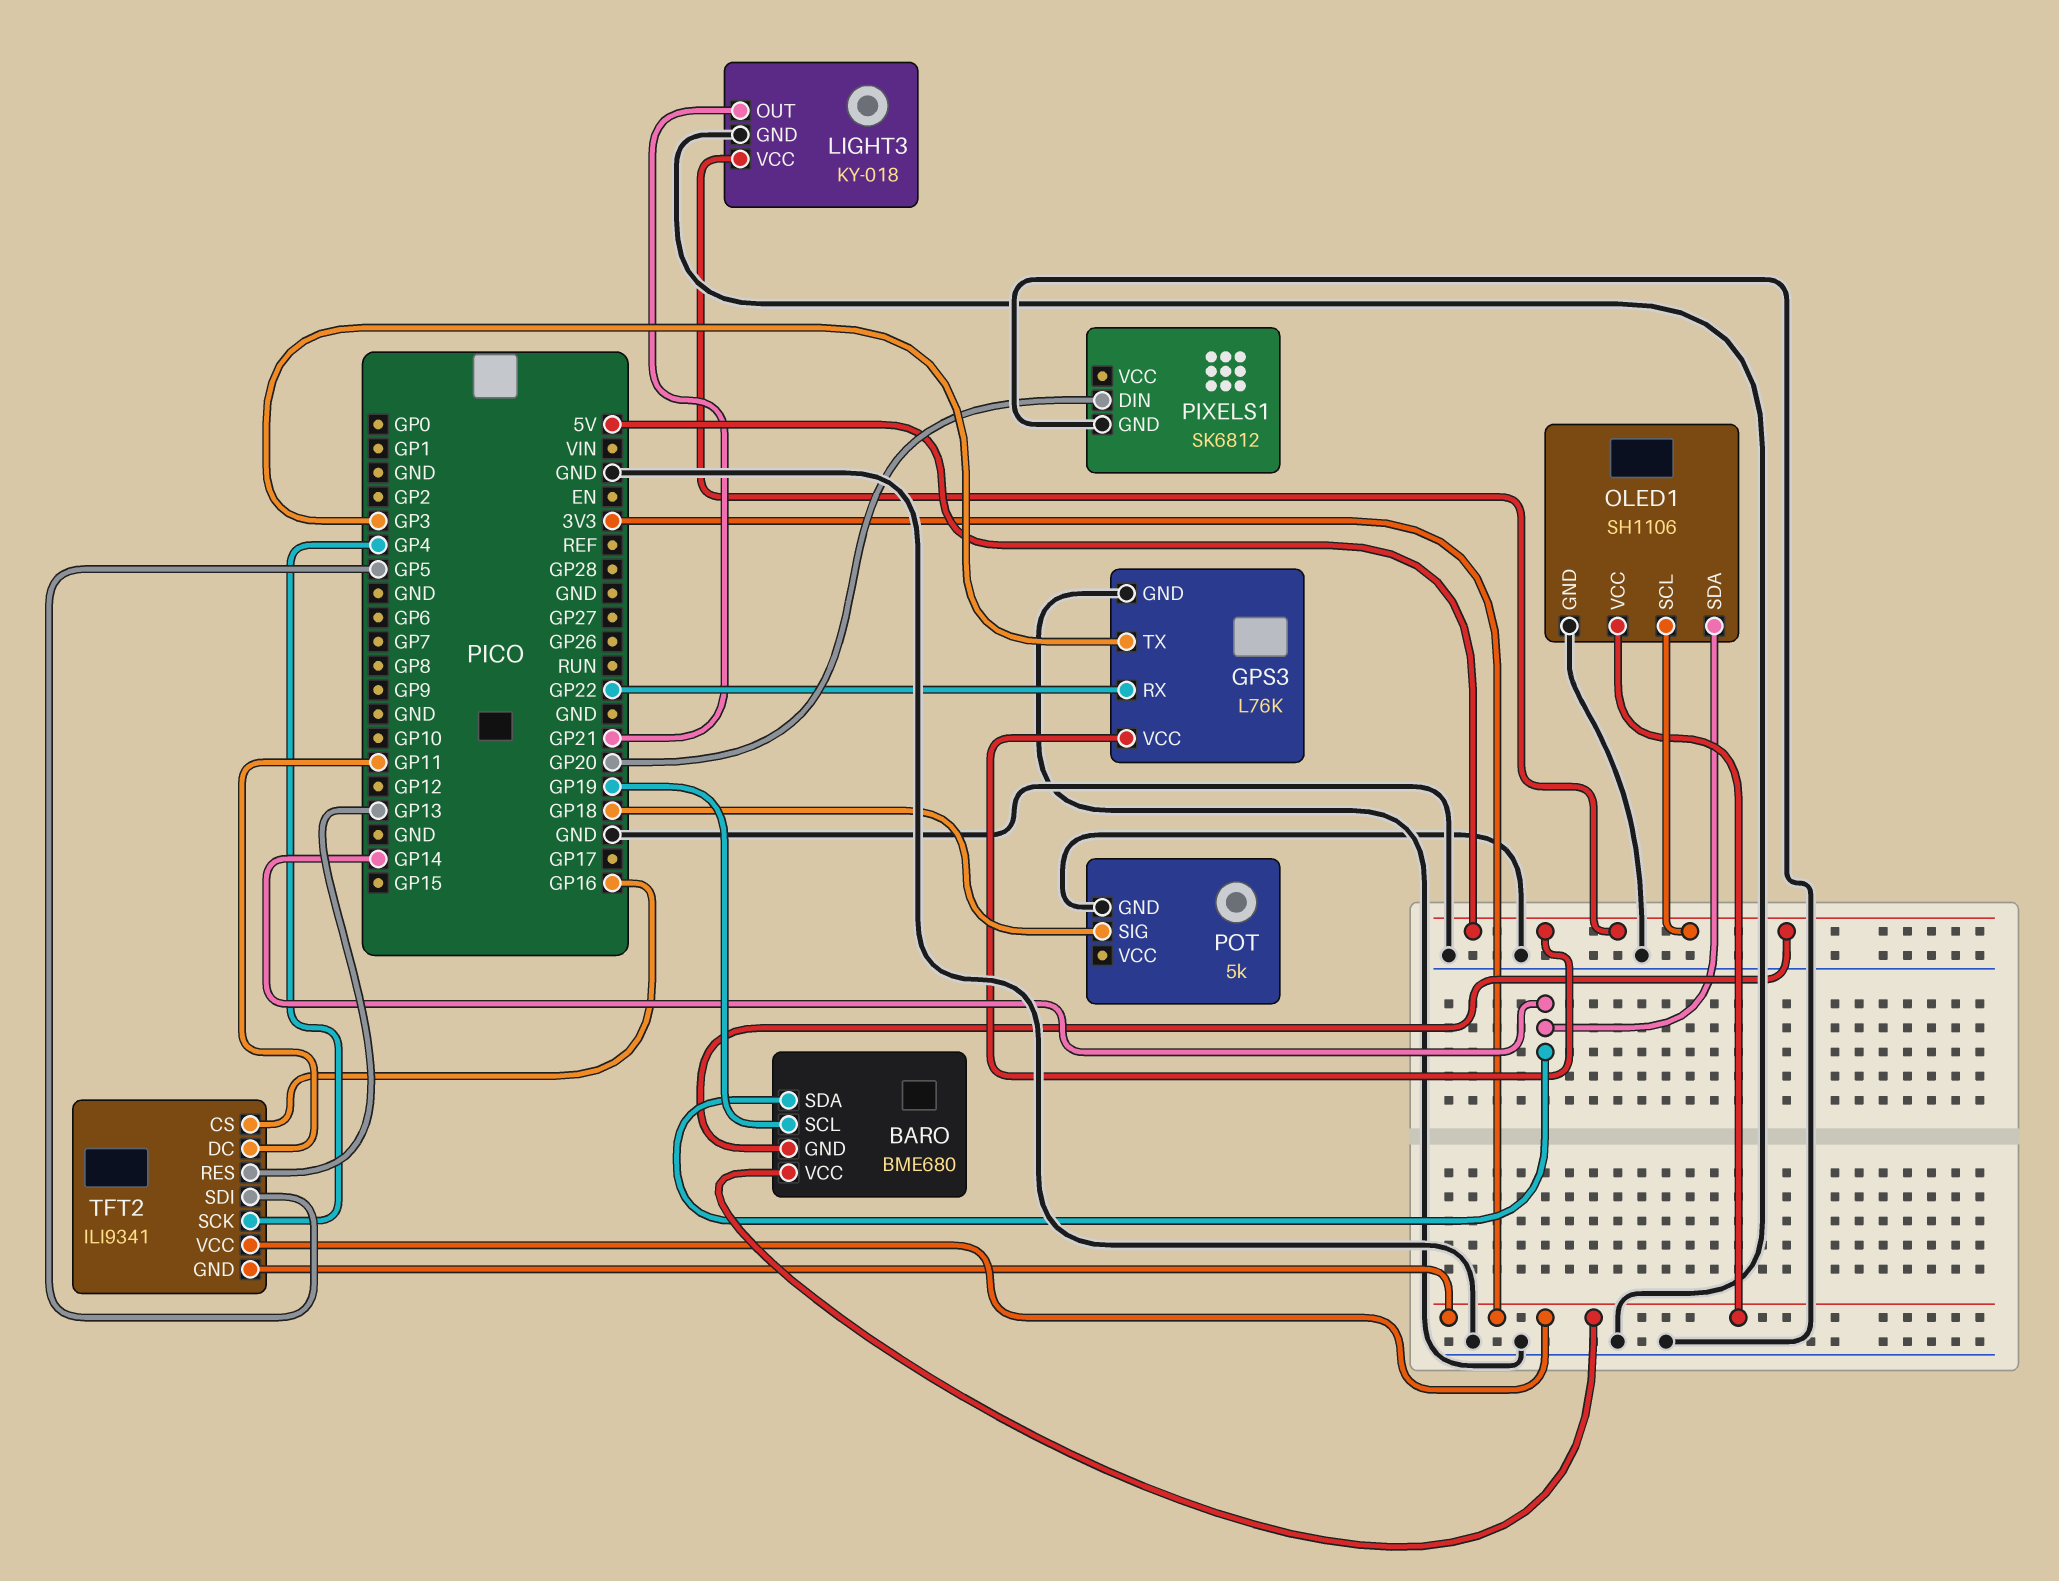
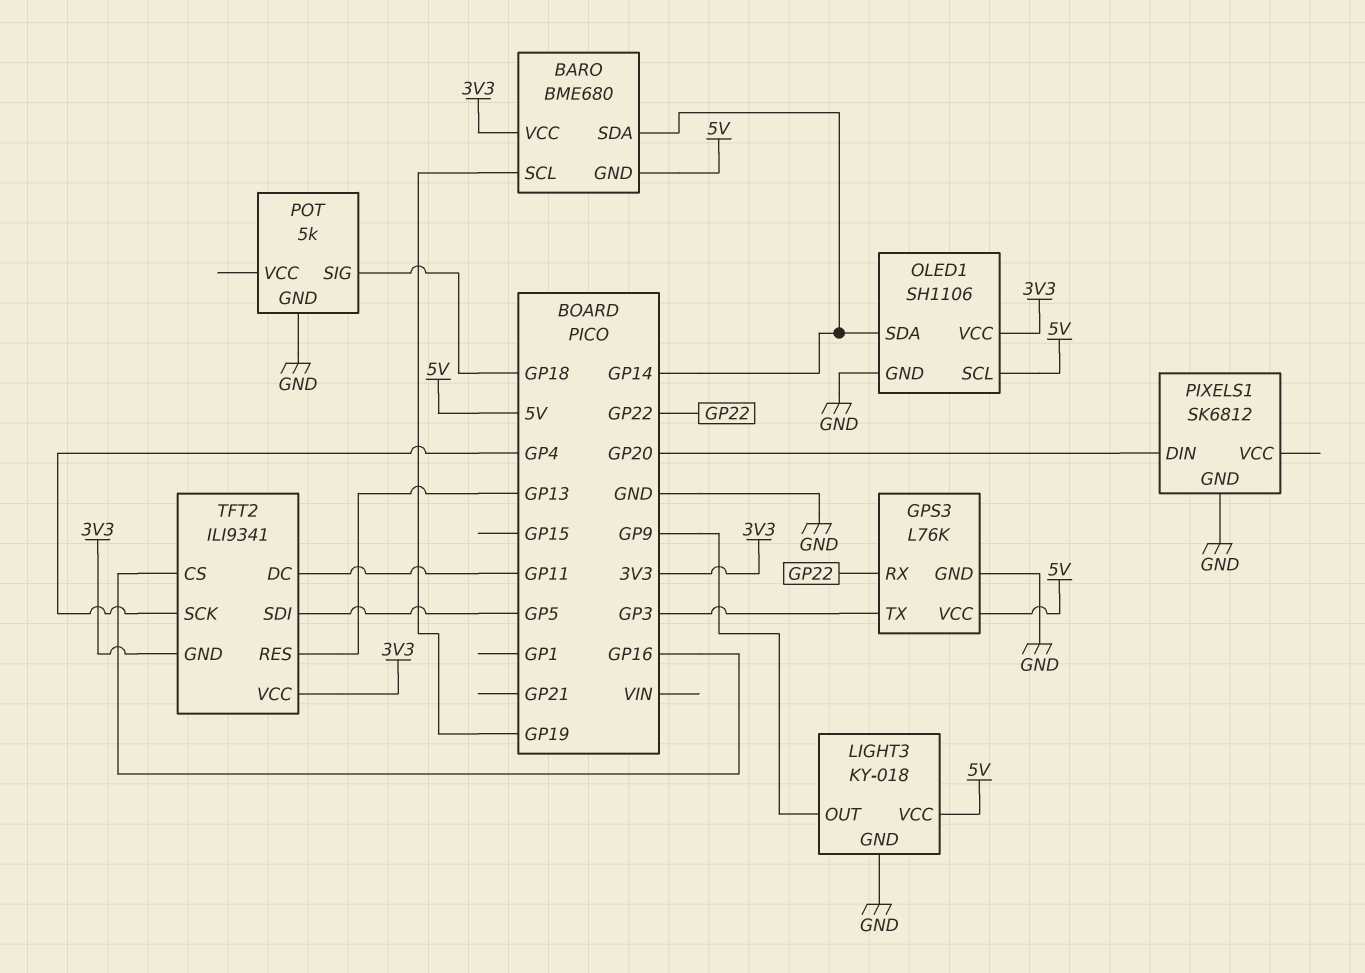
LIGHT3 pin OUT: GP21 -> GP9

